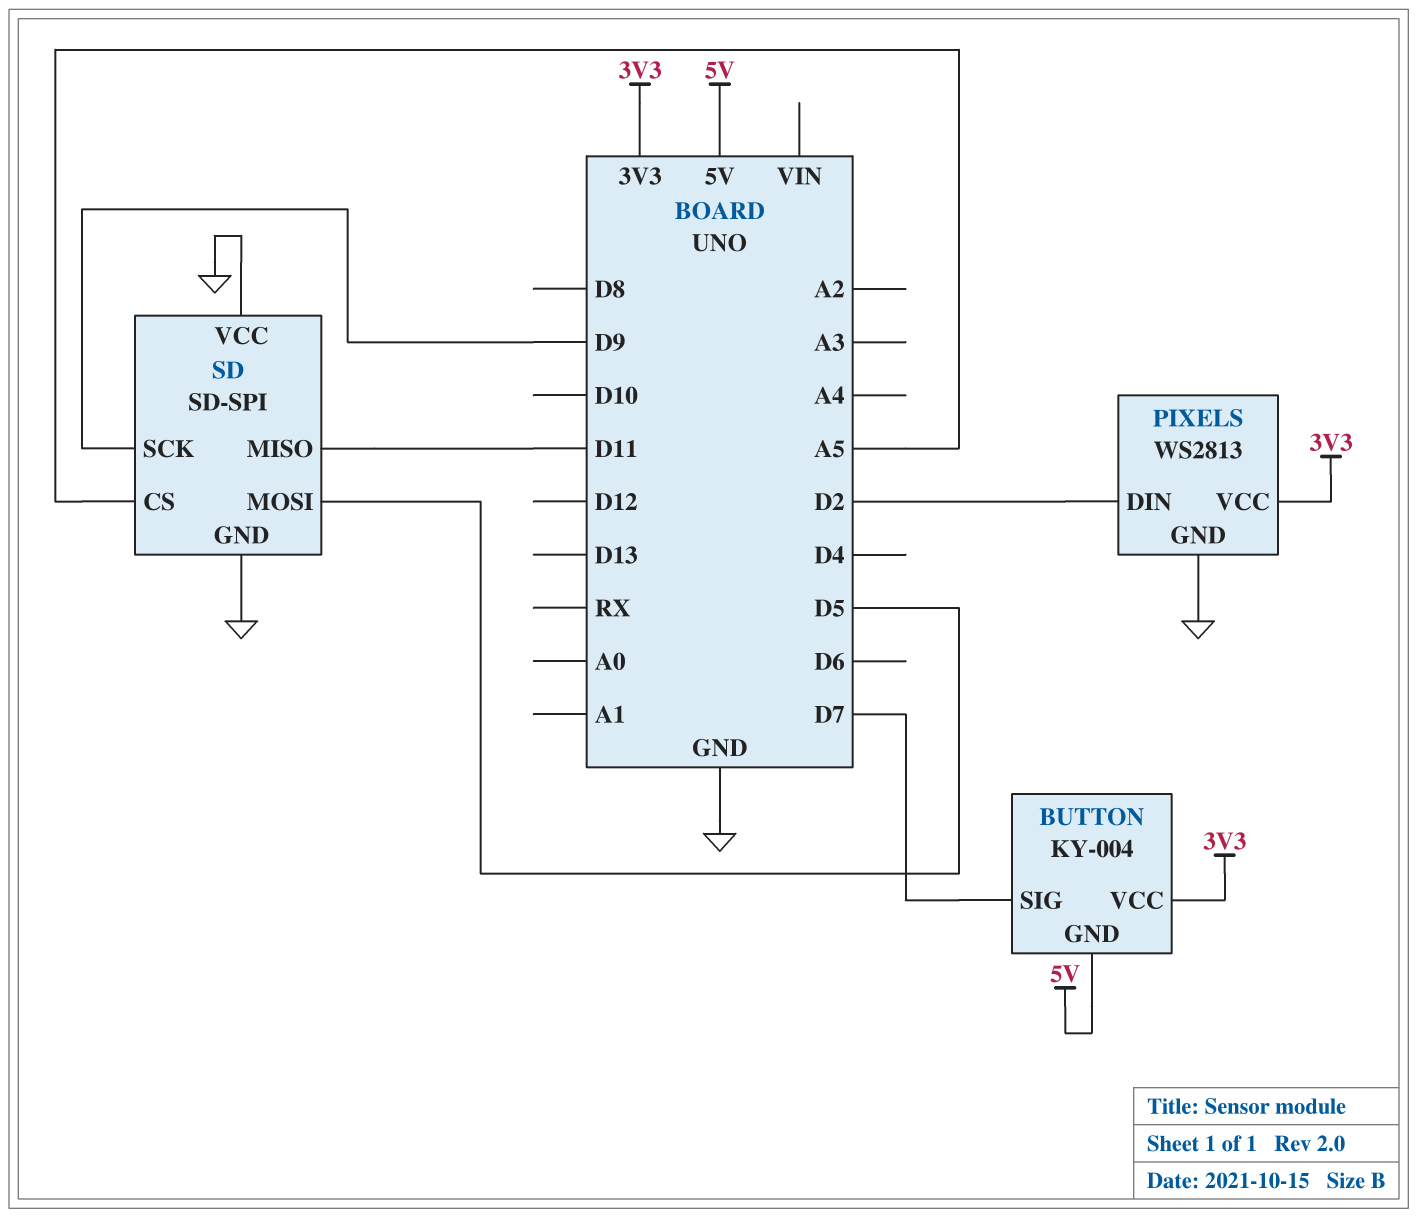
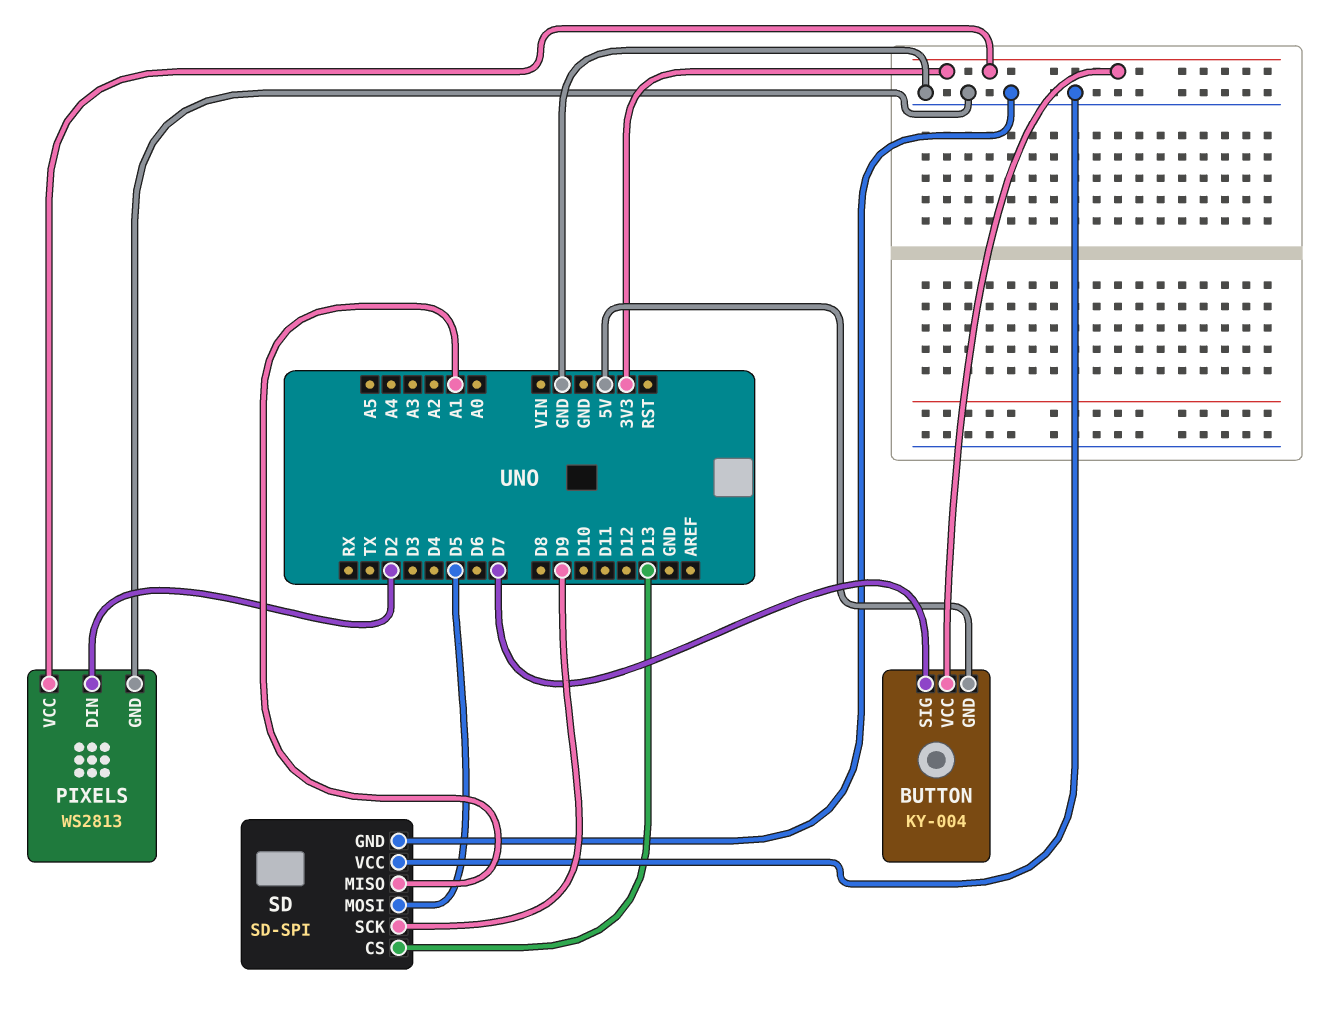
SD pin CS: A5 -> D13
SD pin MISO: D11 -> A1

